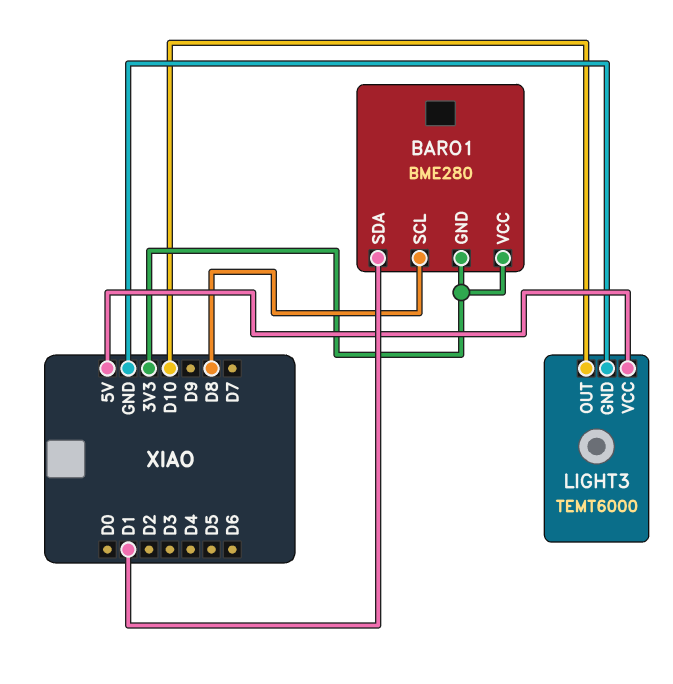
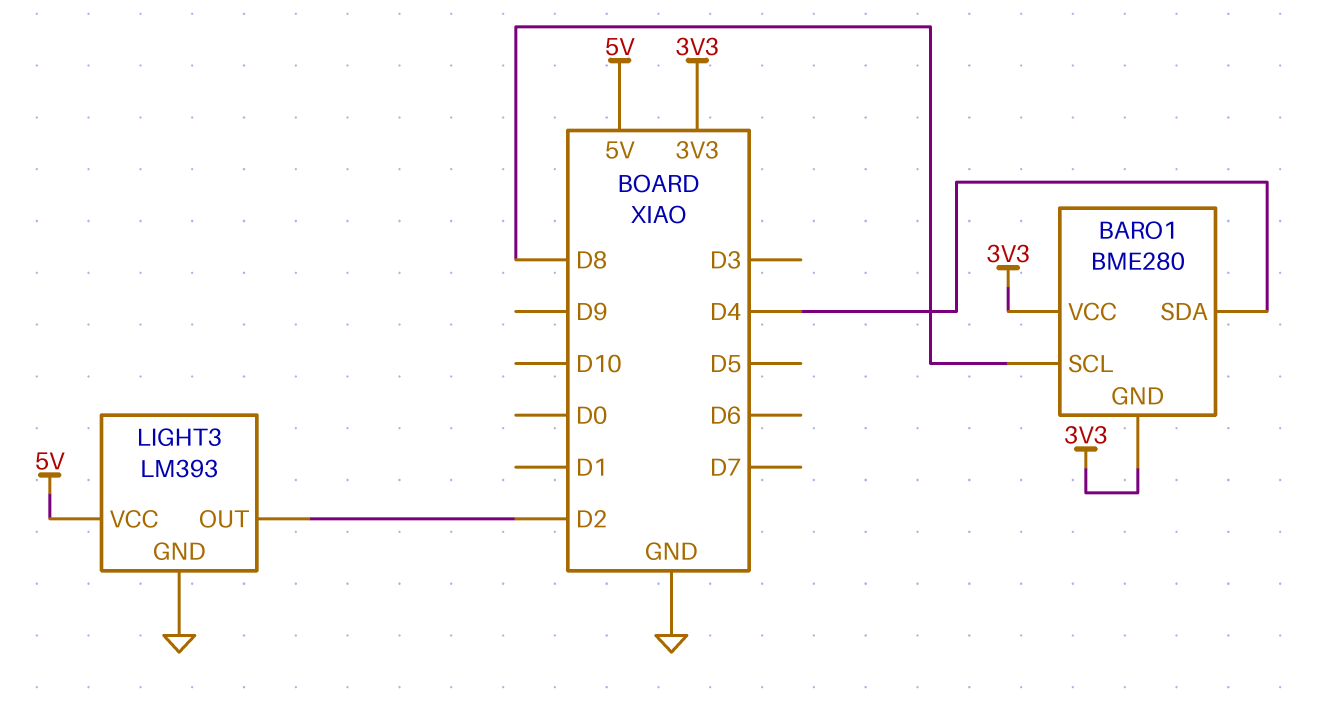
BARO1 pin SDA: D1 -> D4
LIGHT3: TEMT6000 -> LM393
LIGHT3 pin OUT: D10 -> D2

